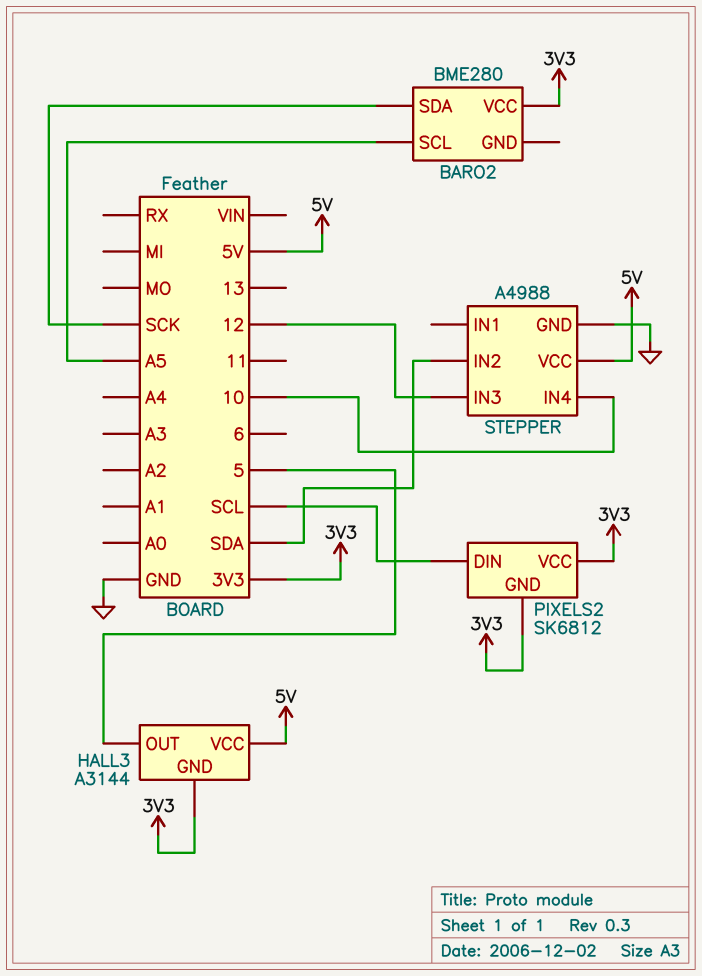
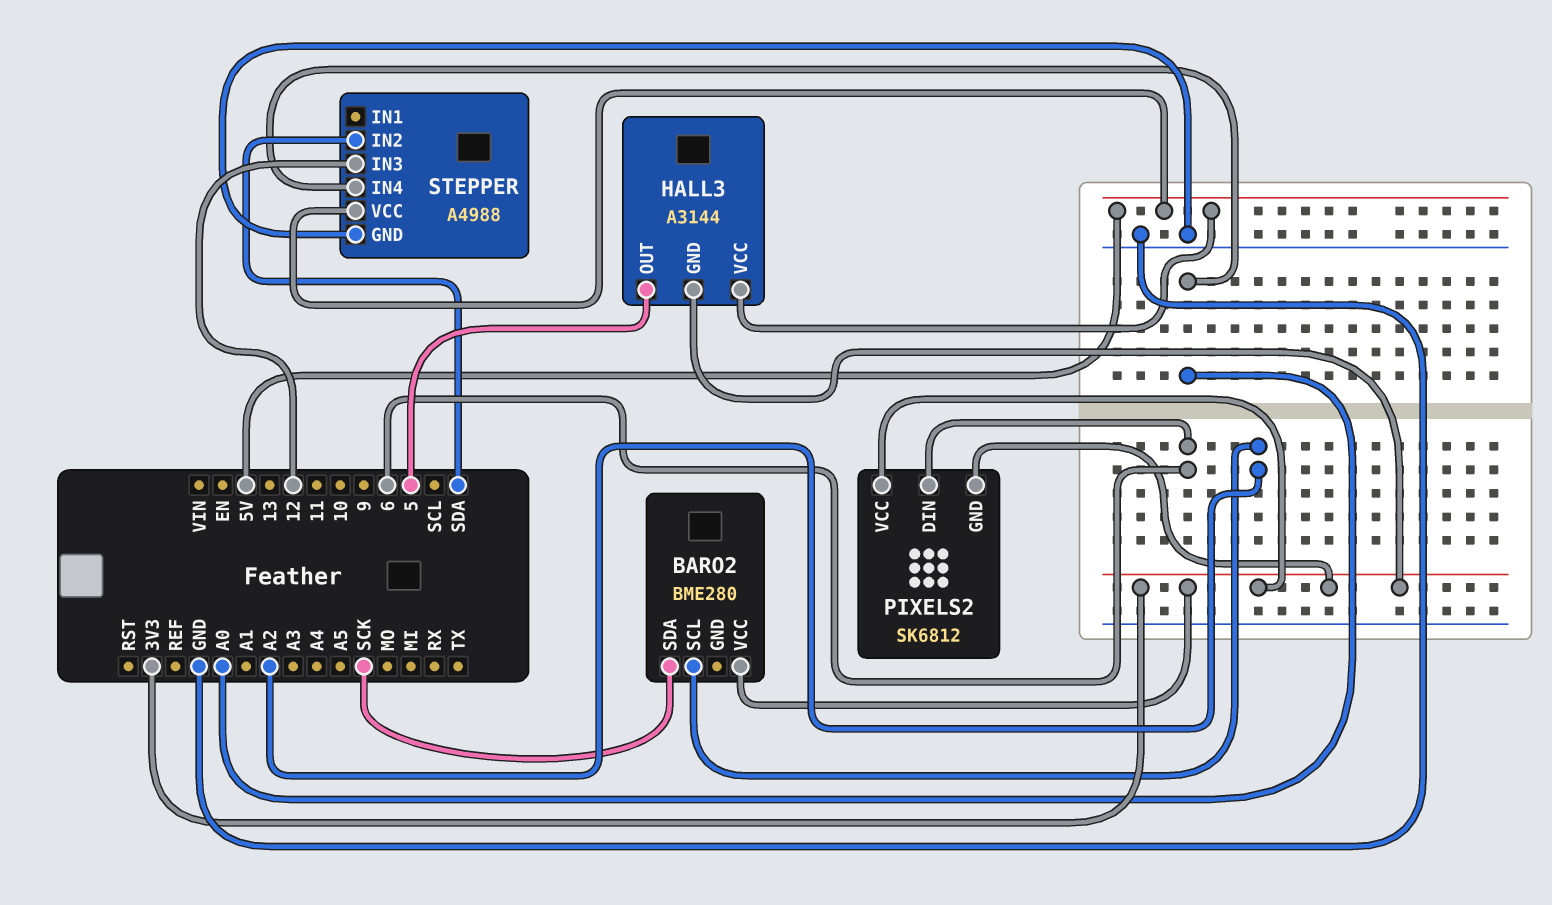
BARO2 pin SCL: A5 -> A2
PIXELS2 pin DIN: SCL -> 6
STEPPER pin IN4: 10 -> A0

